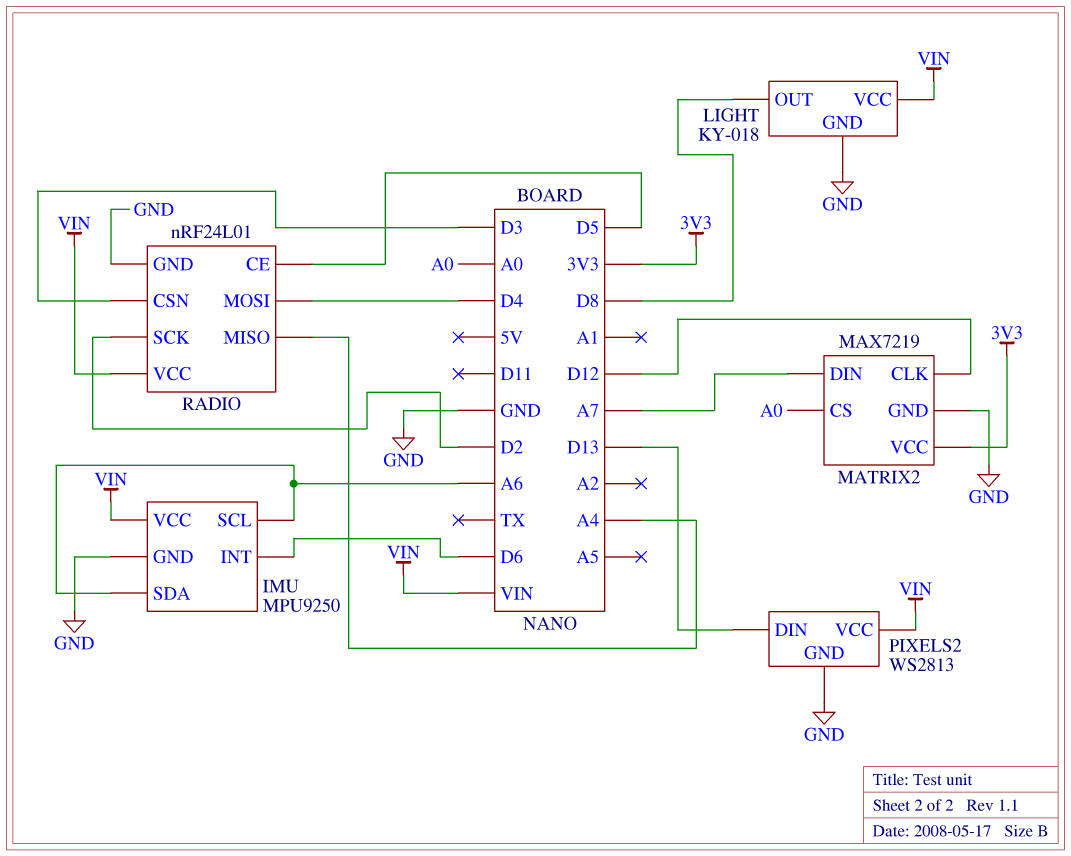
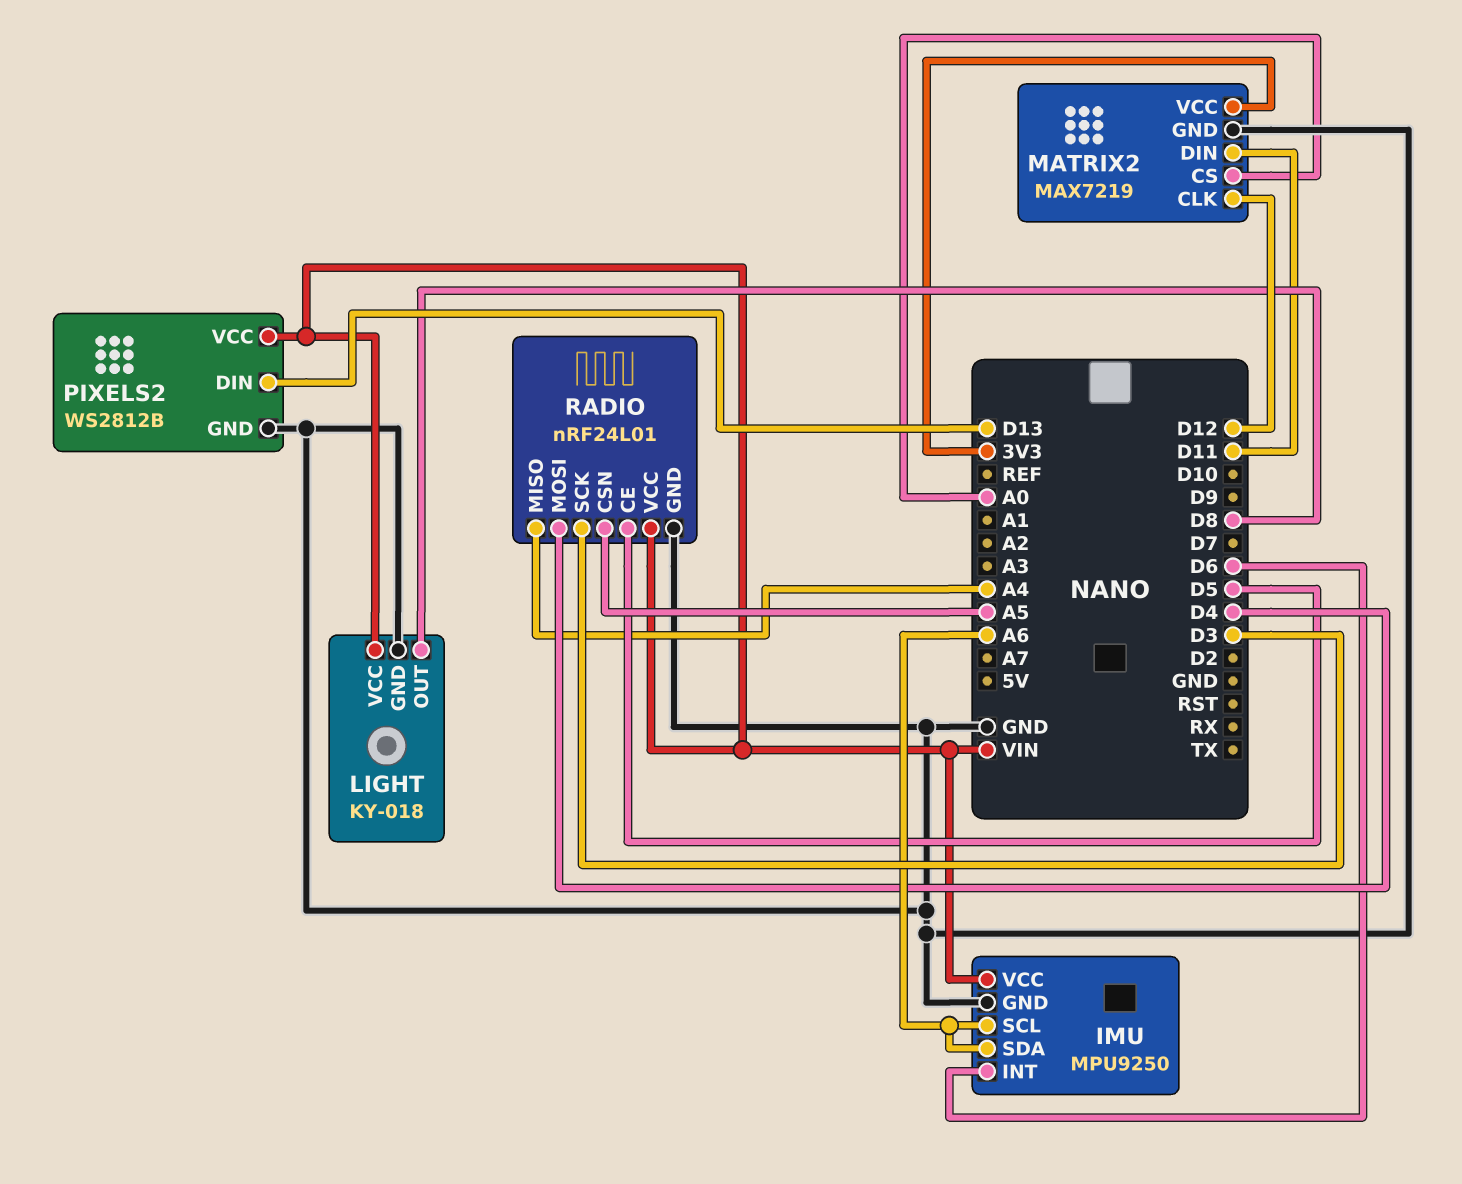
MATRIX2 pin DIN: A7 -> D11
PIXELS2: WS2813 -> WS2812B
RADIO pin CSN: D3 -> A5
RADIO pin SCK: D2 -> D3

